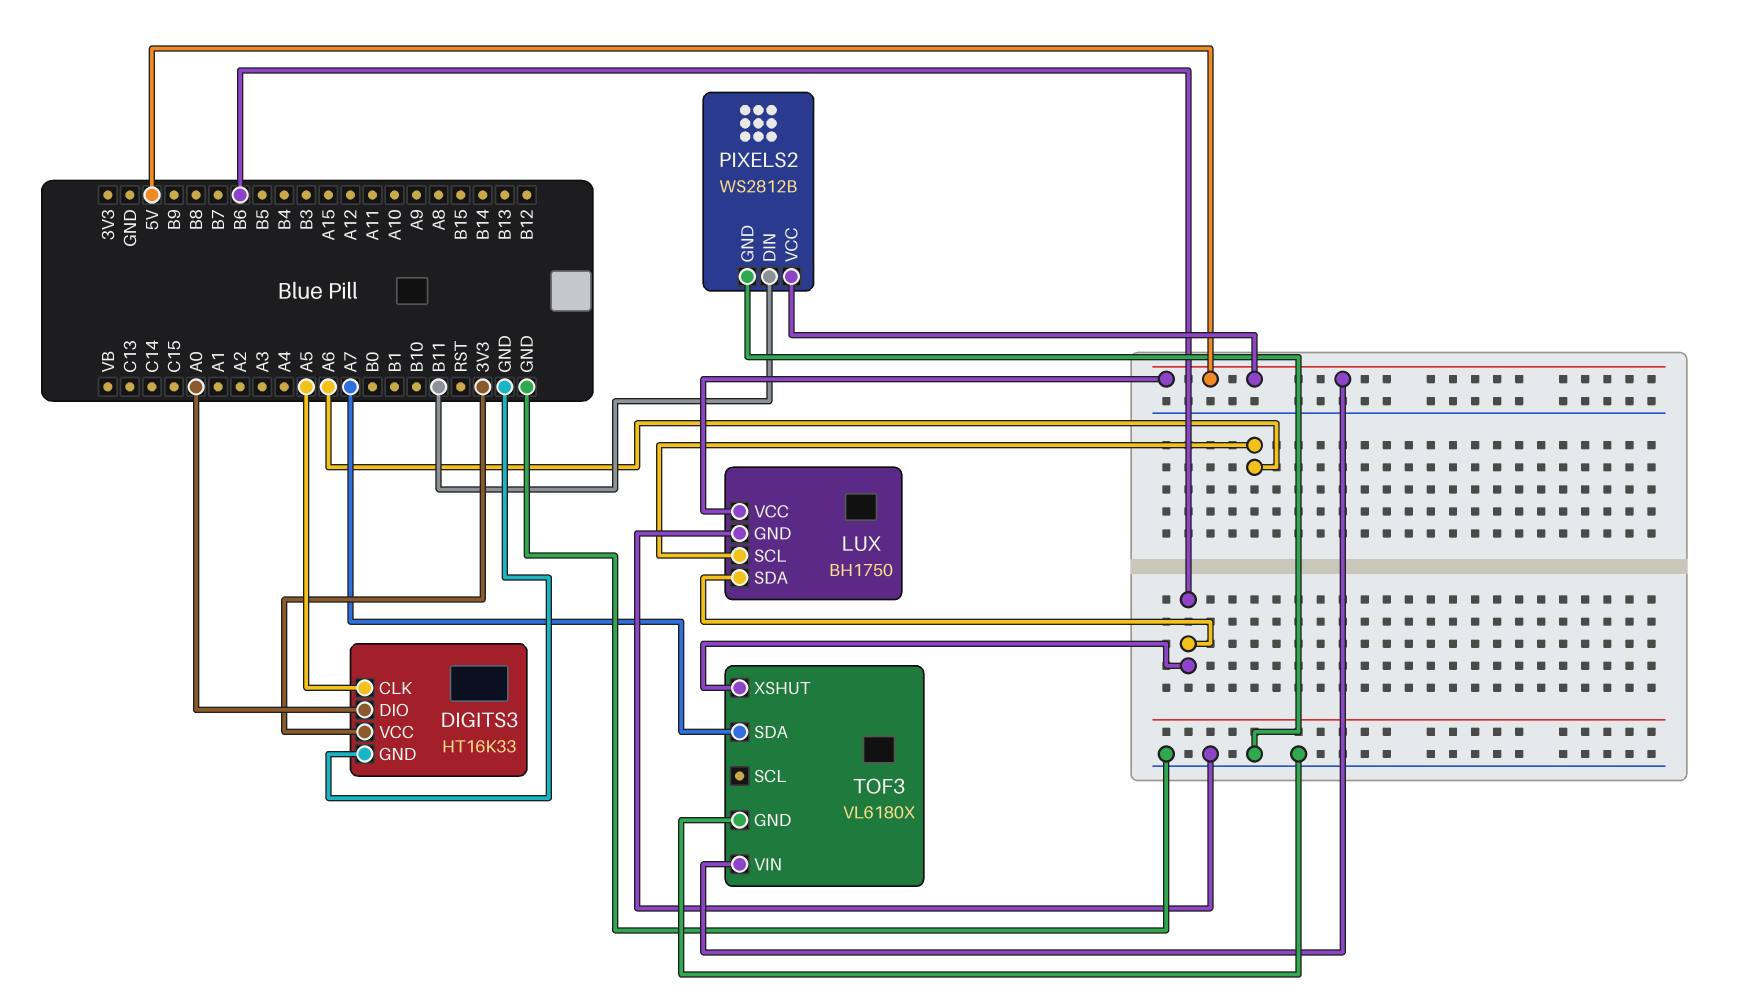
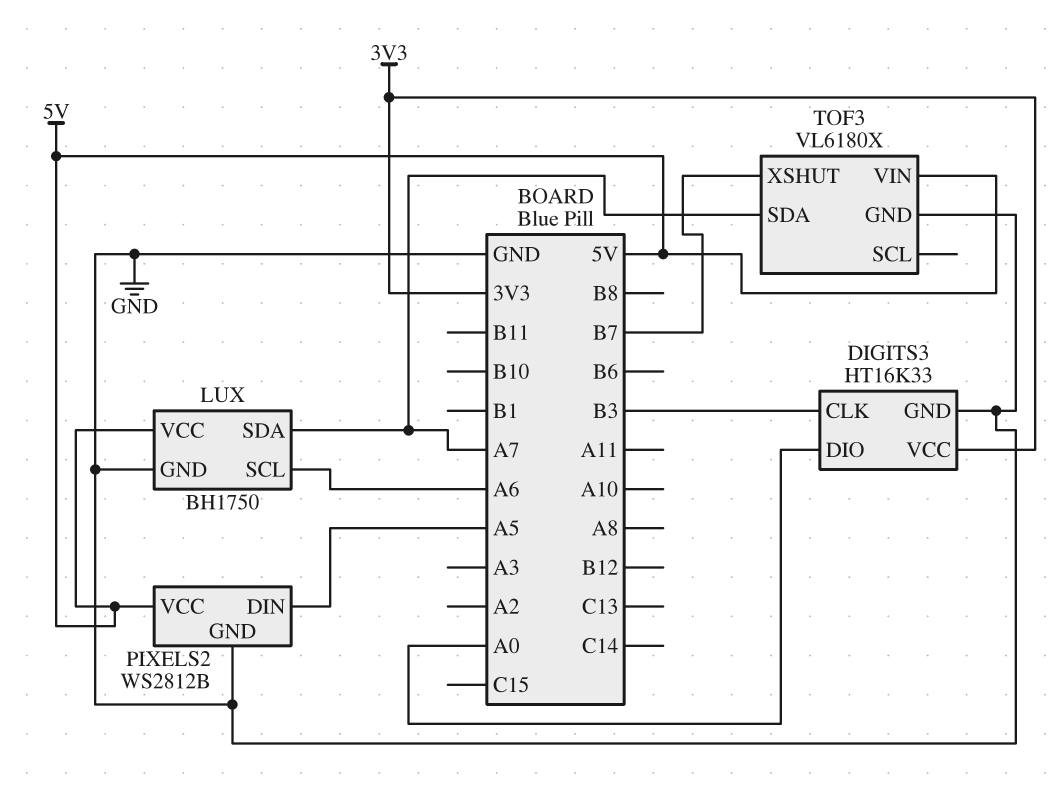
DIGITS3 pin CLK: A5 -> B3
LUX pin SDA: B6 -> A7
PIXELS2 pin DIN: B11 -> A5
TOF3 pin XSHUT: B6 -> B7

